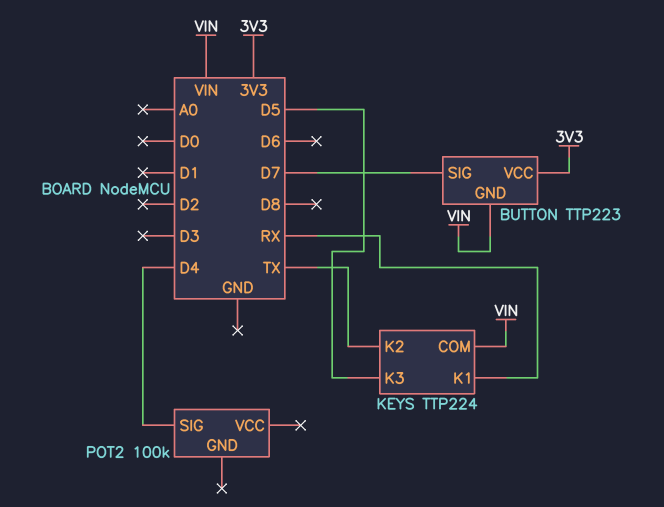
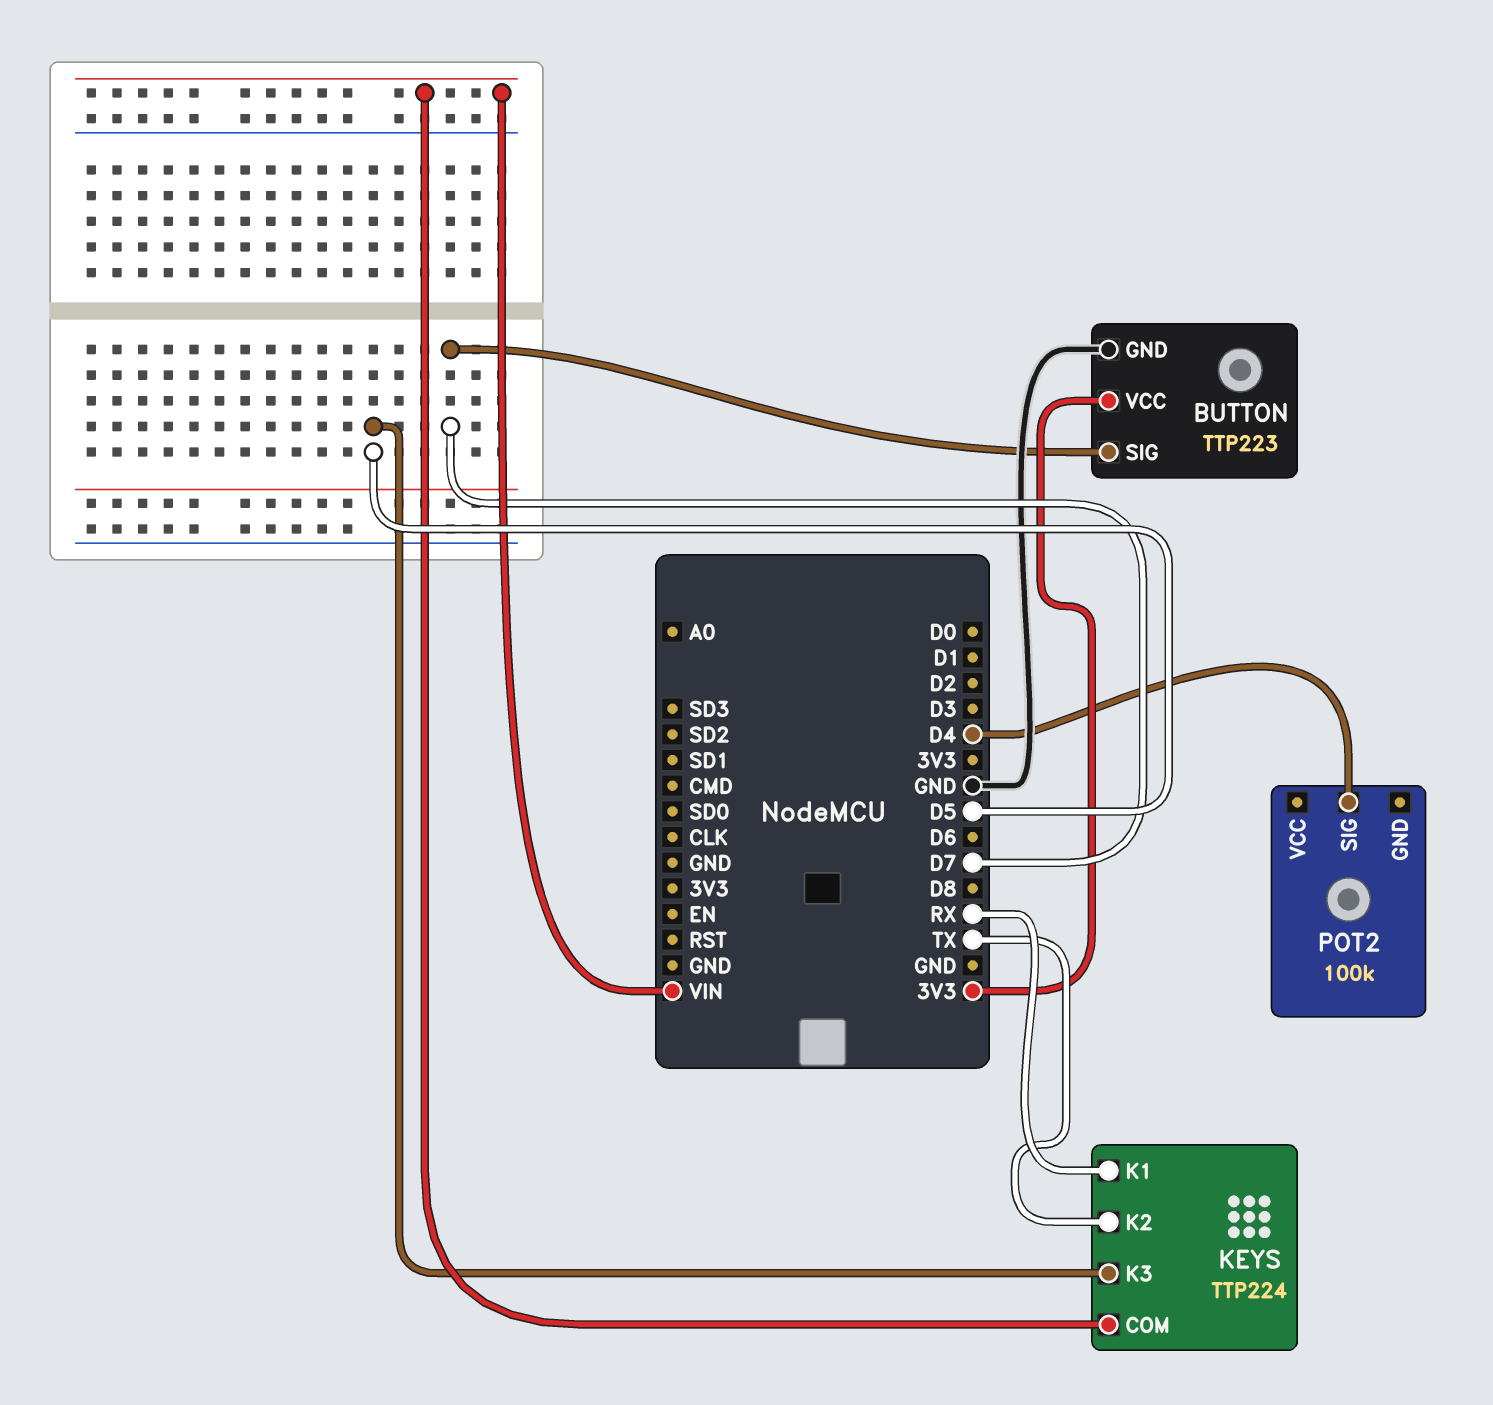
BUTTON pin GND: VIN -> GND

